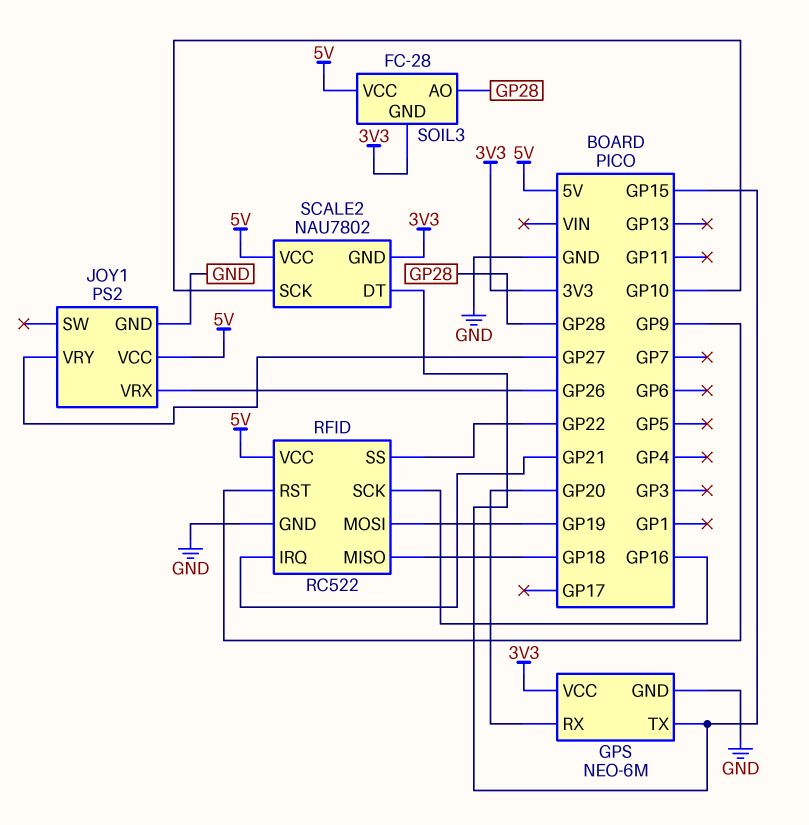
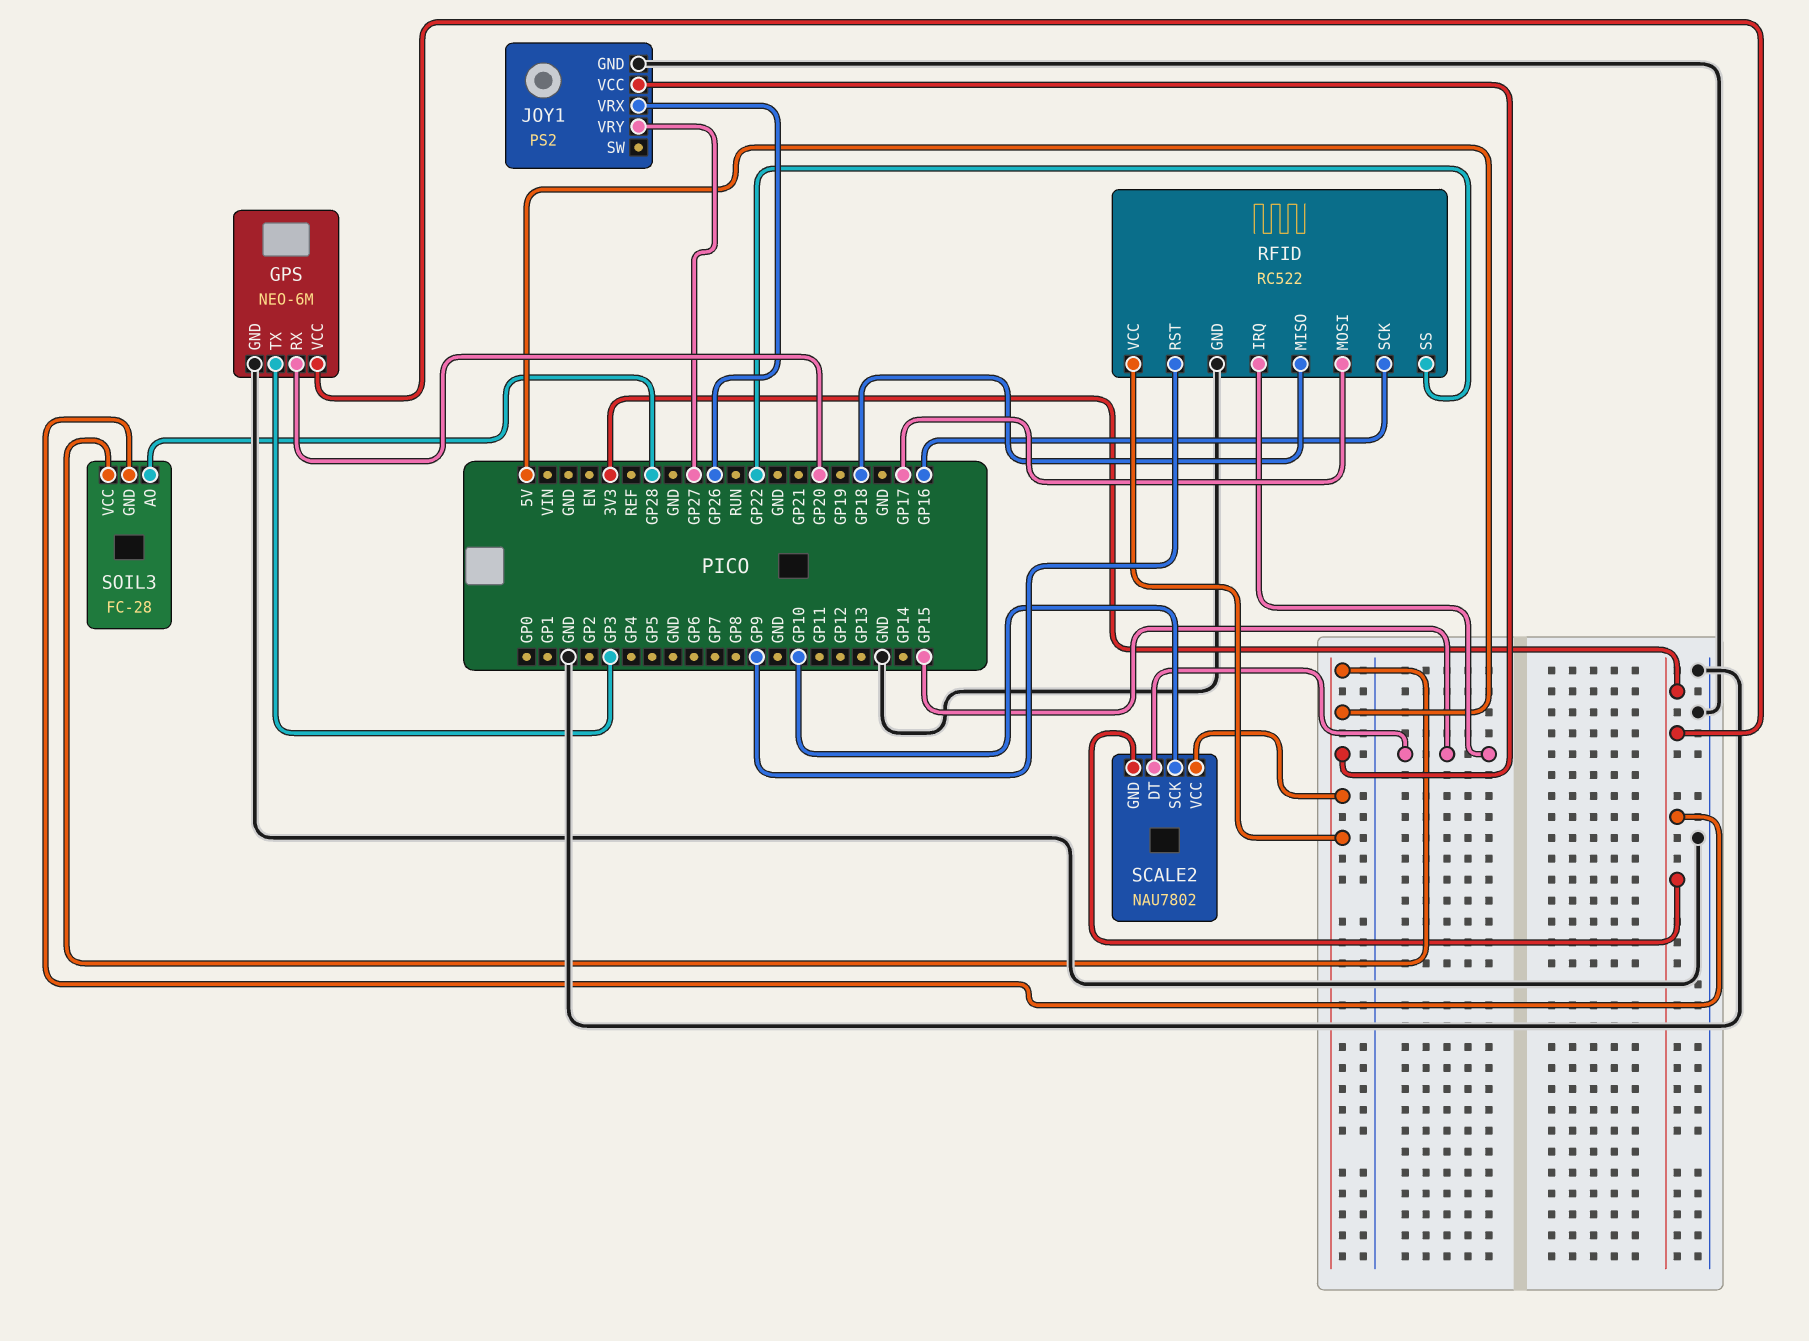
GPS pin TX: GP15 -> GP3
RFID pin IRQ: GP21 -> GP15
RFID pin MOSI: GP19 -> GP17

